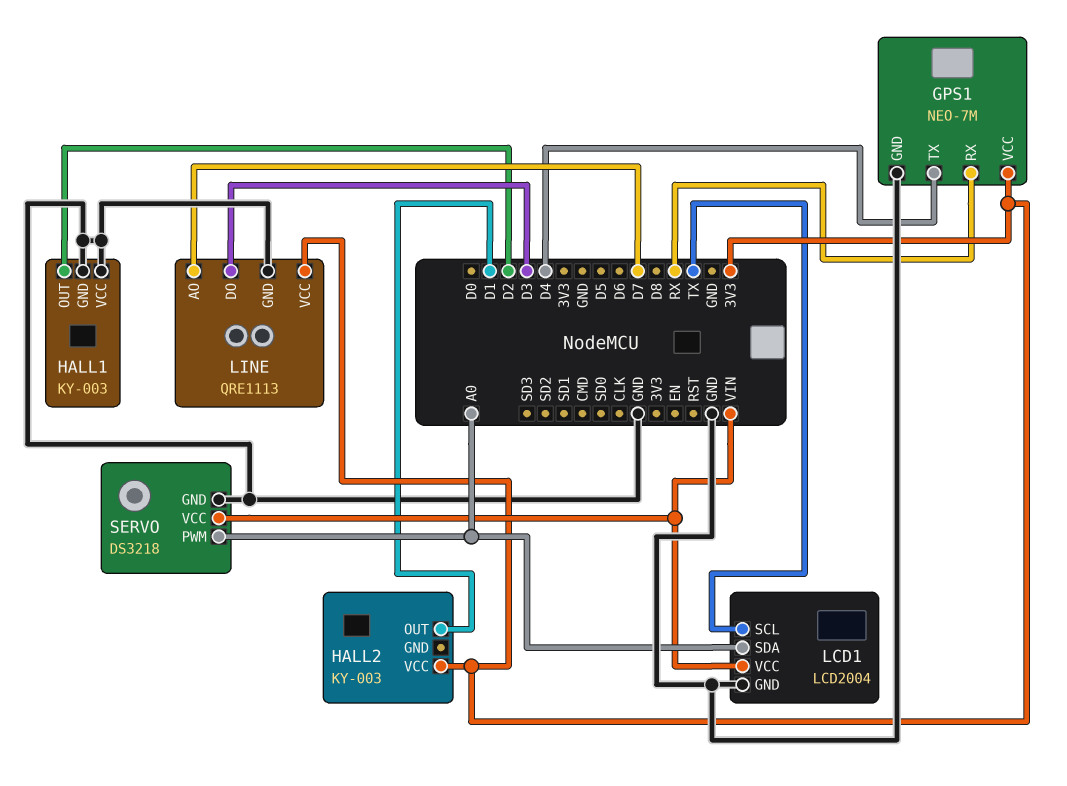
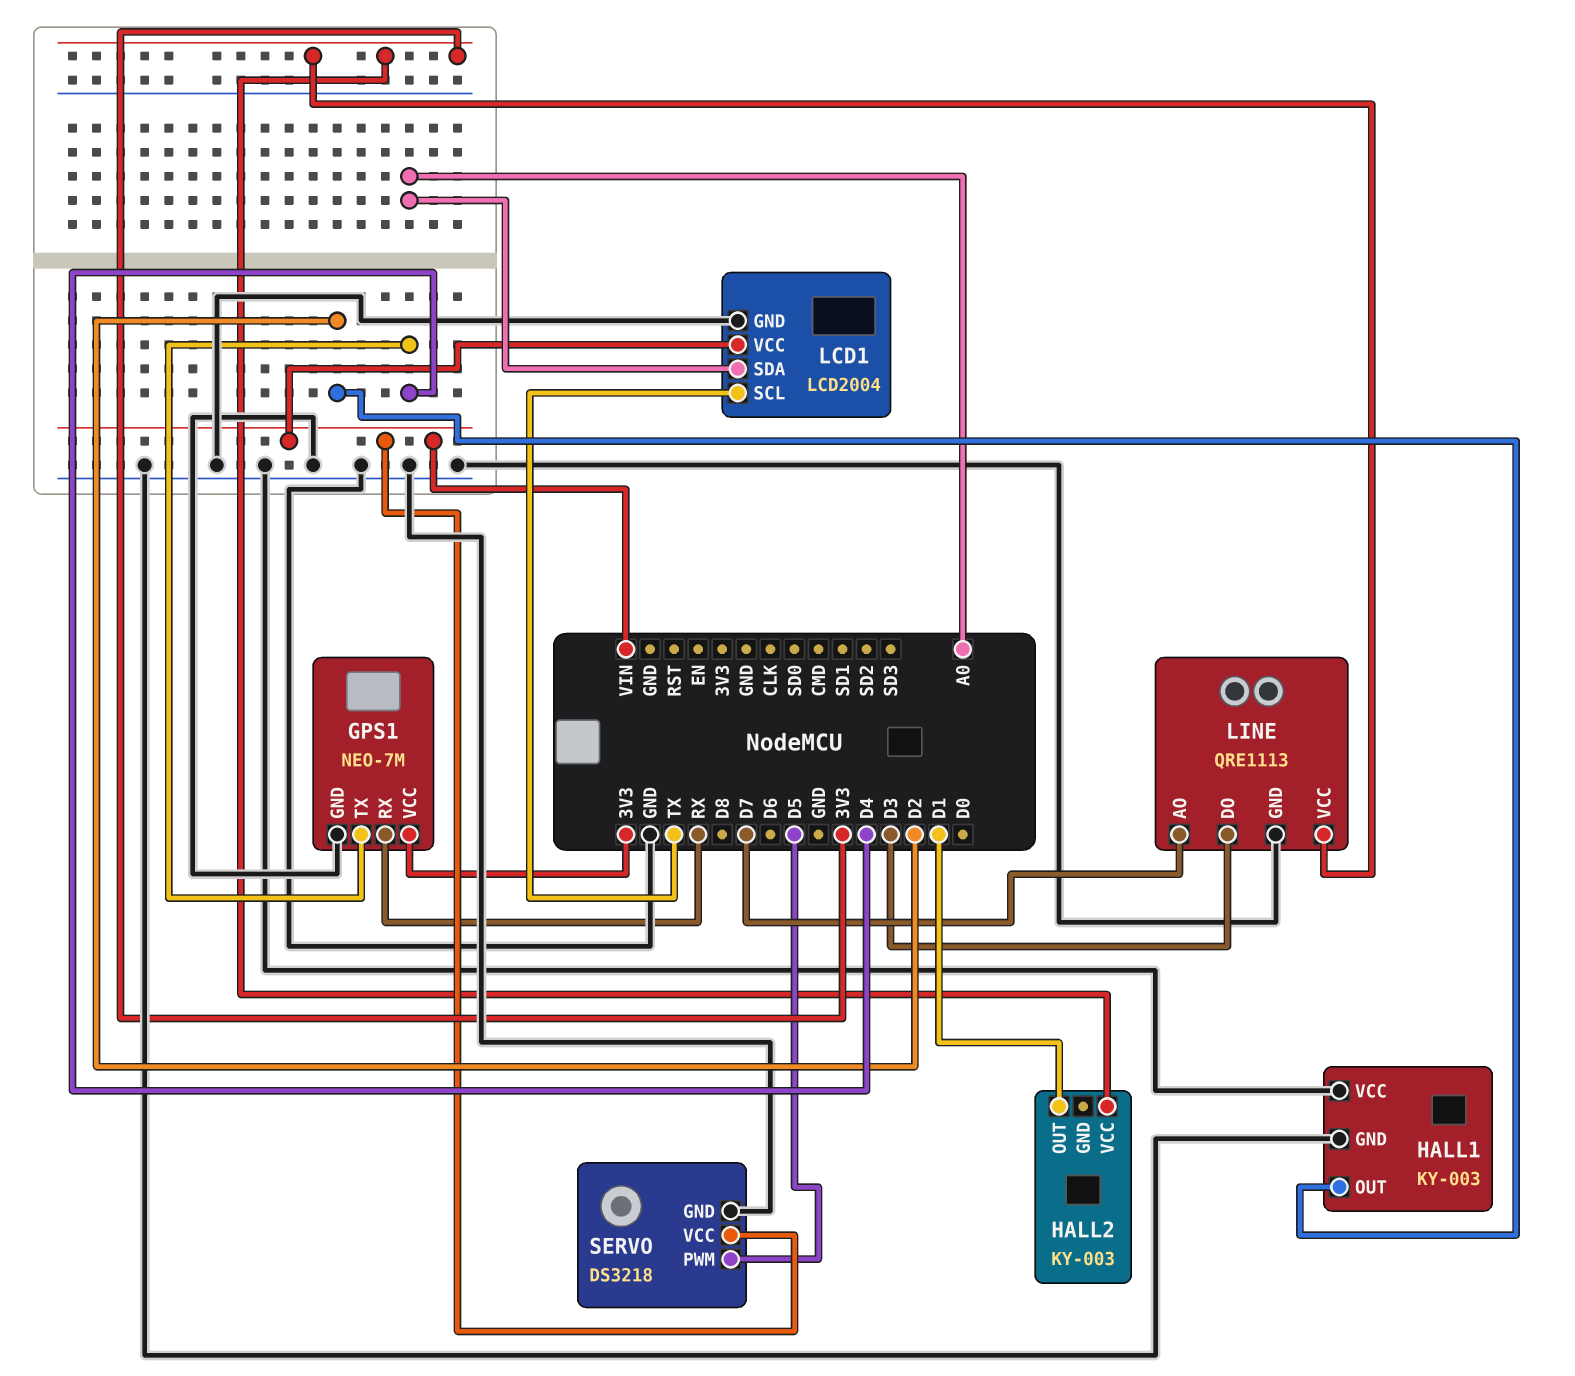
SERVO pin PWM: A0 -> D5

